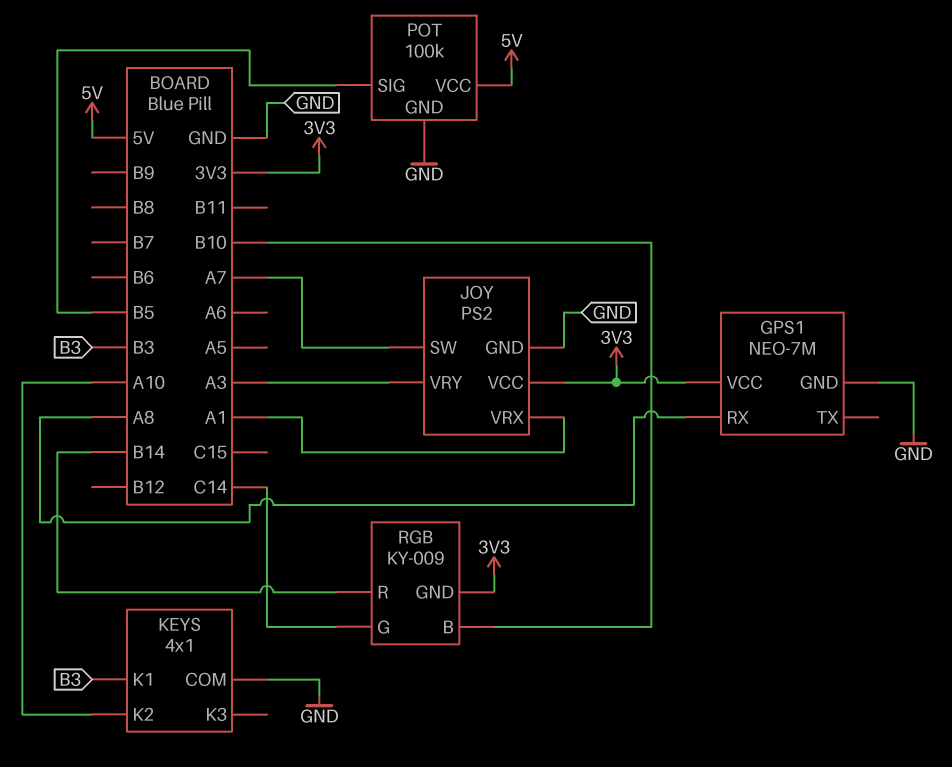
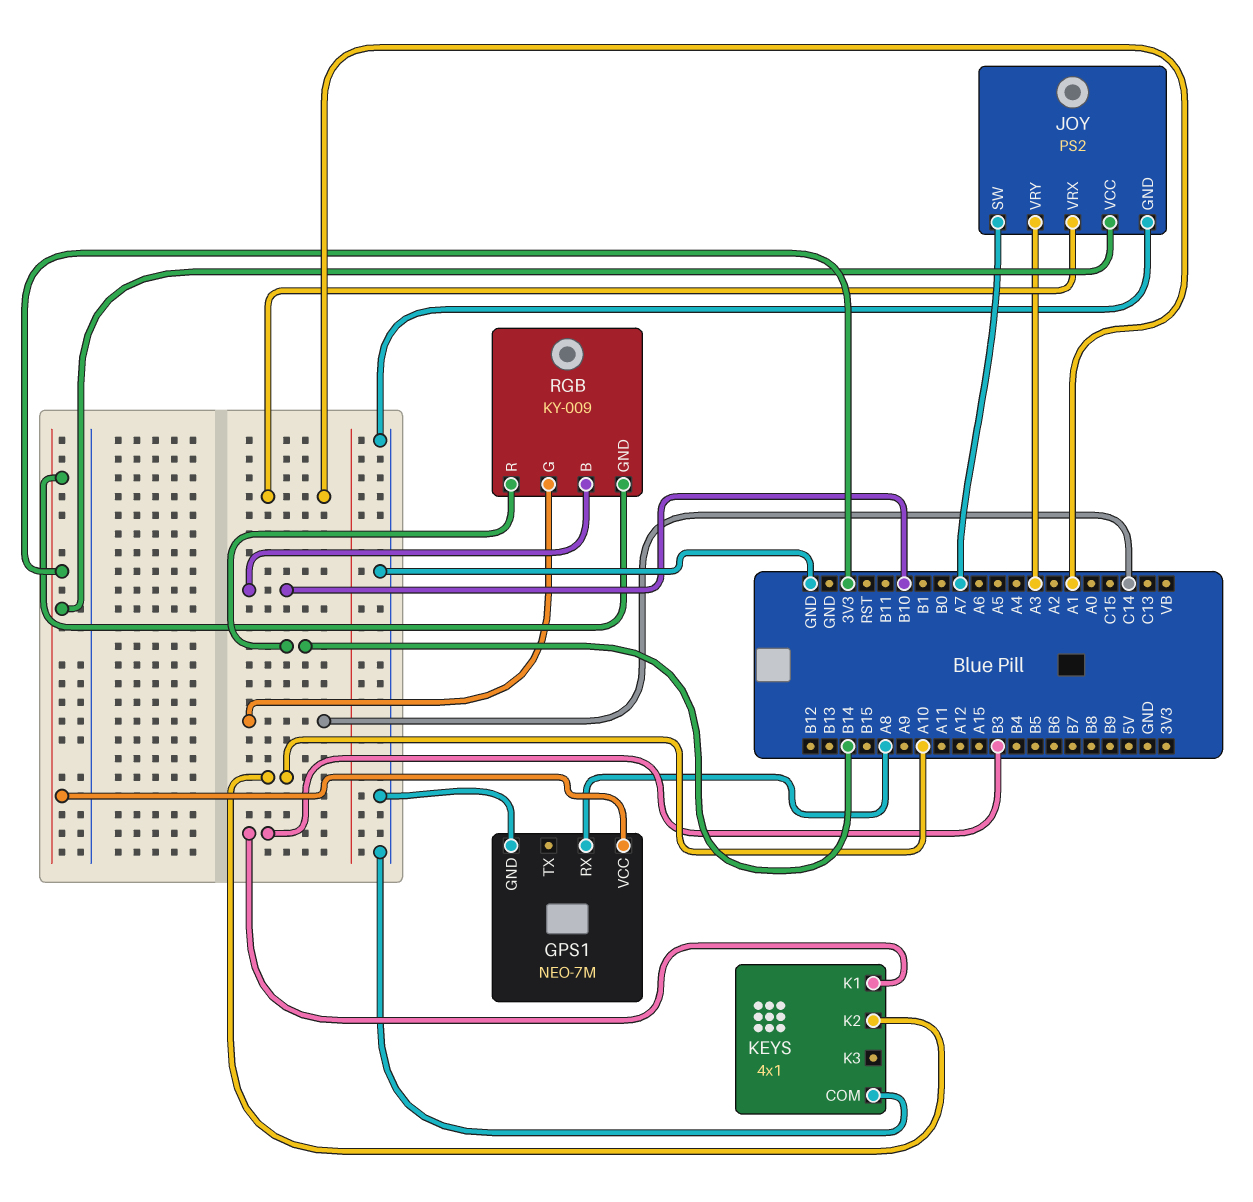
POT: 100k -> none
POT pin GND: GND -> none
POT pin SIG: B5 -> none
POT pin VCC: 5V -> none

